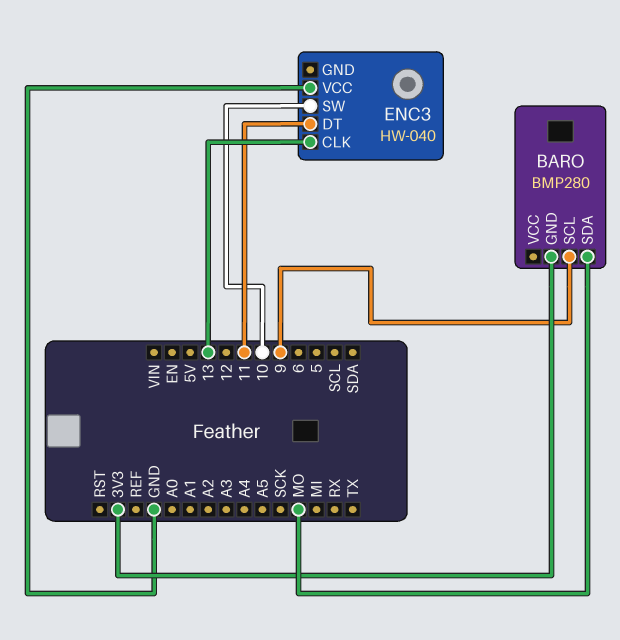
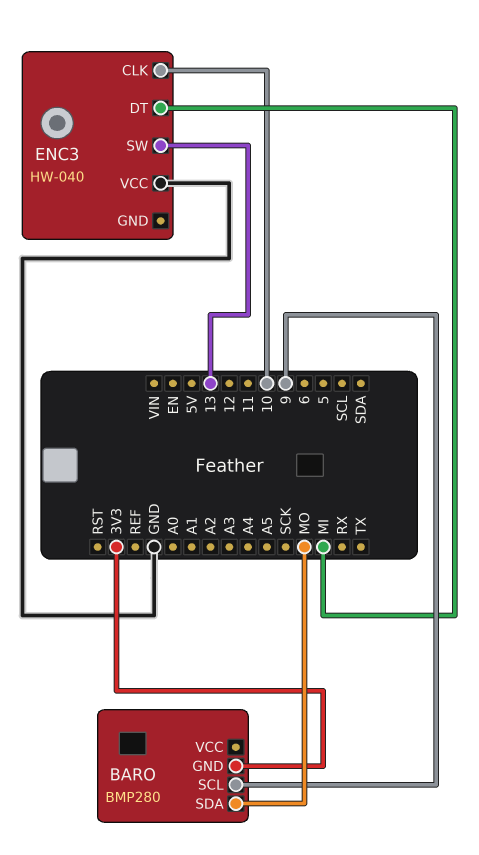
ENC3 pin CLK: 13 -> 10
ENC3 pin DT: 11 -> MI
ENC3 pin SW: 10 -> 13

